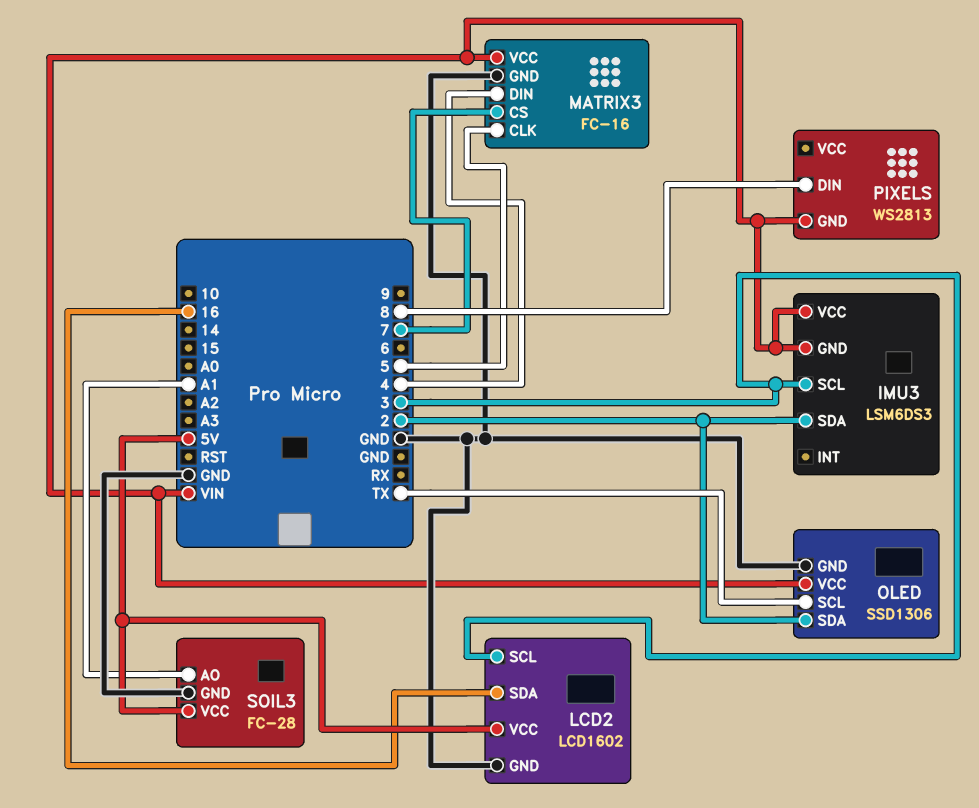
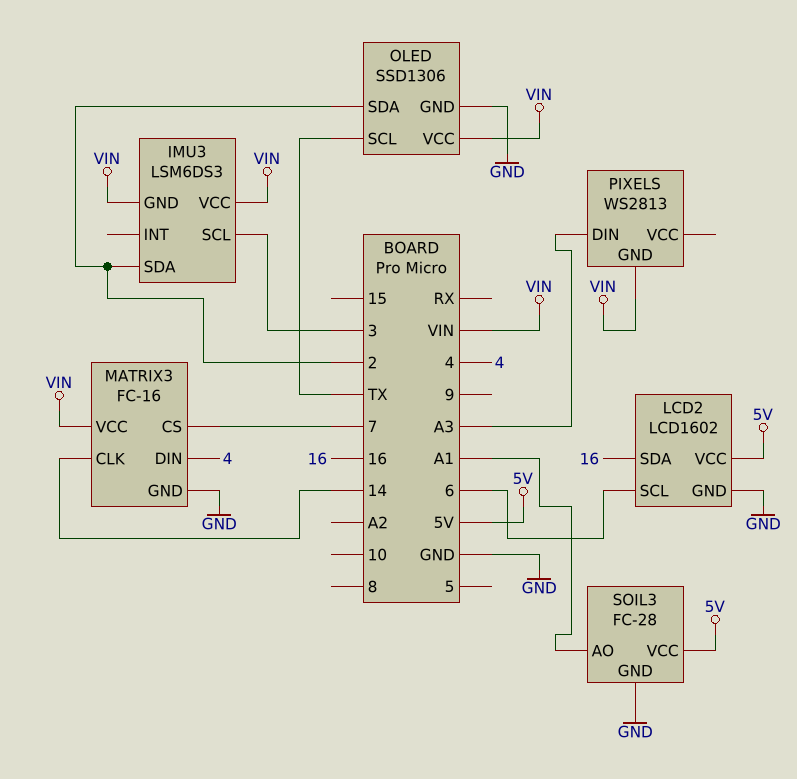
LCD2 pin SCL: 3 -> 6
MATRIX3 pin CLK: 5 -> 14
PIXELS pin DIN: 8 -> A3

